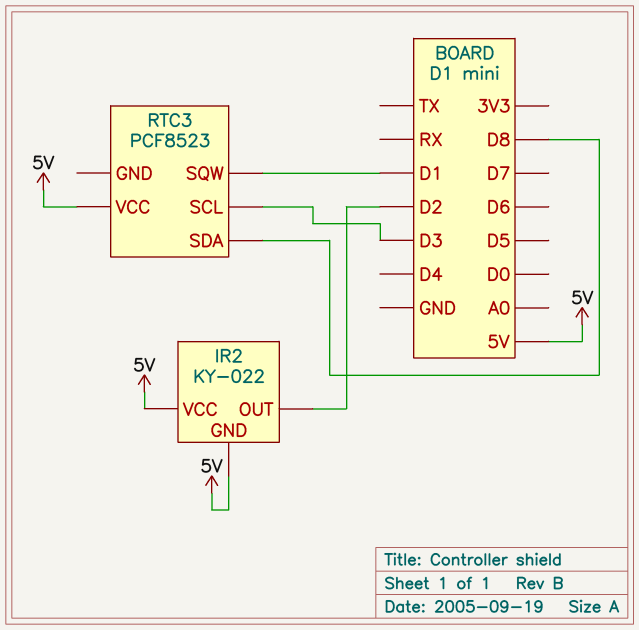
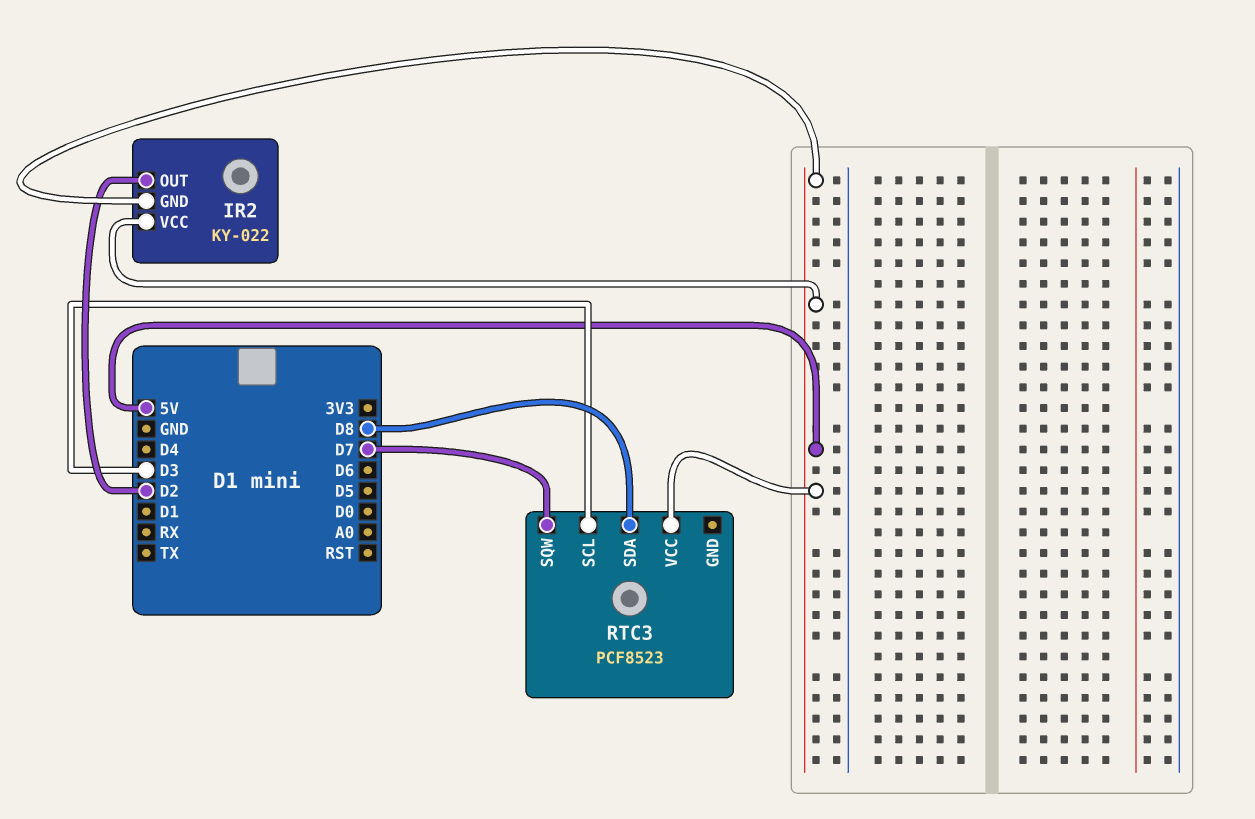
RTC3 pin SQW: D1 -> D7

